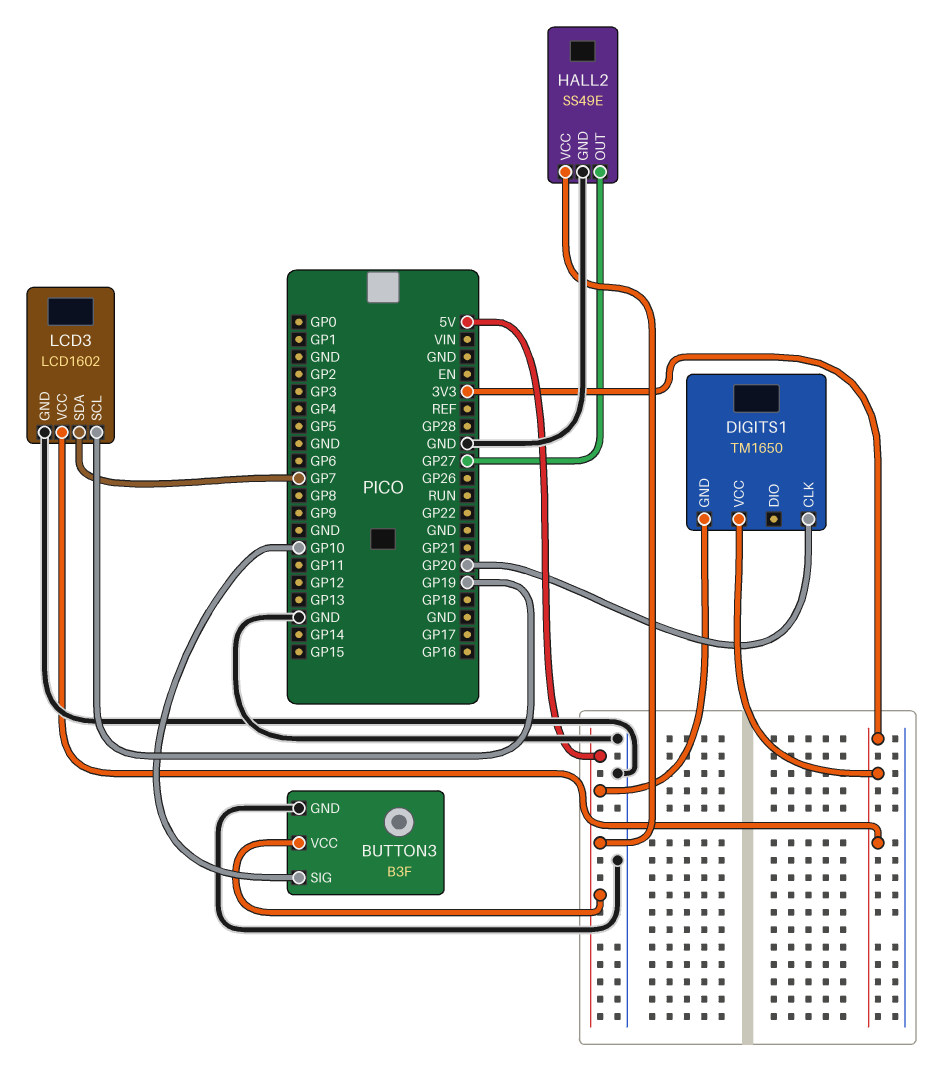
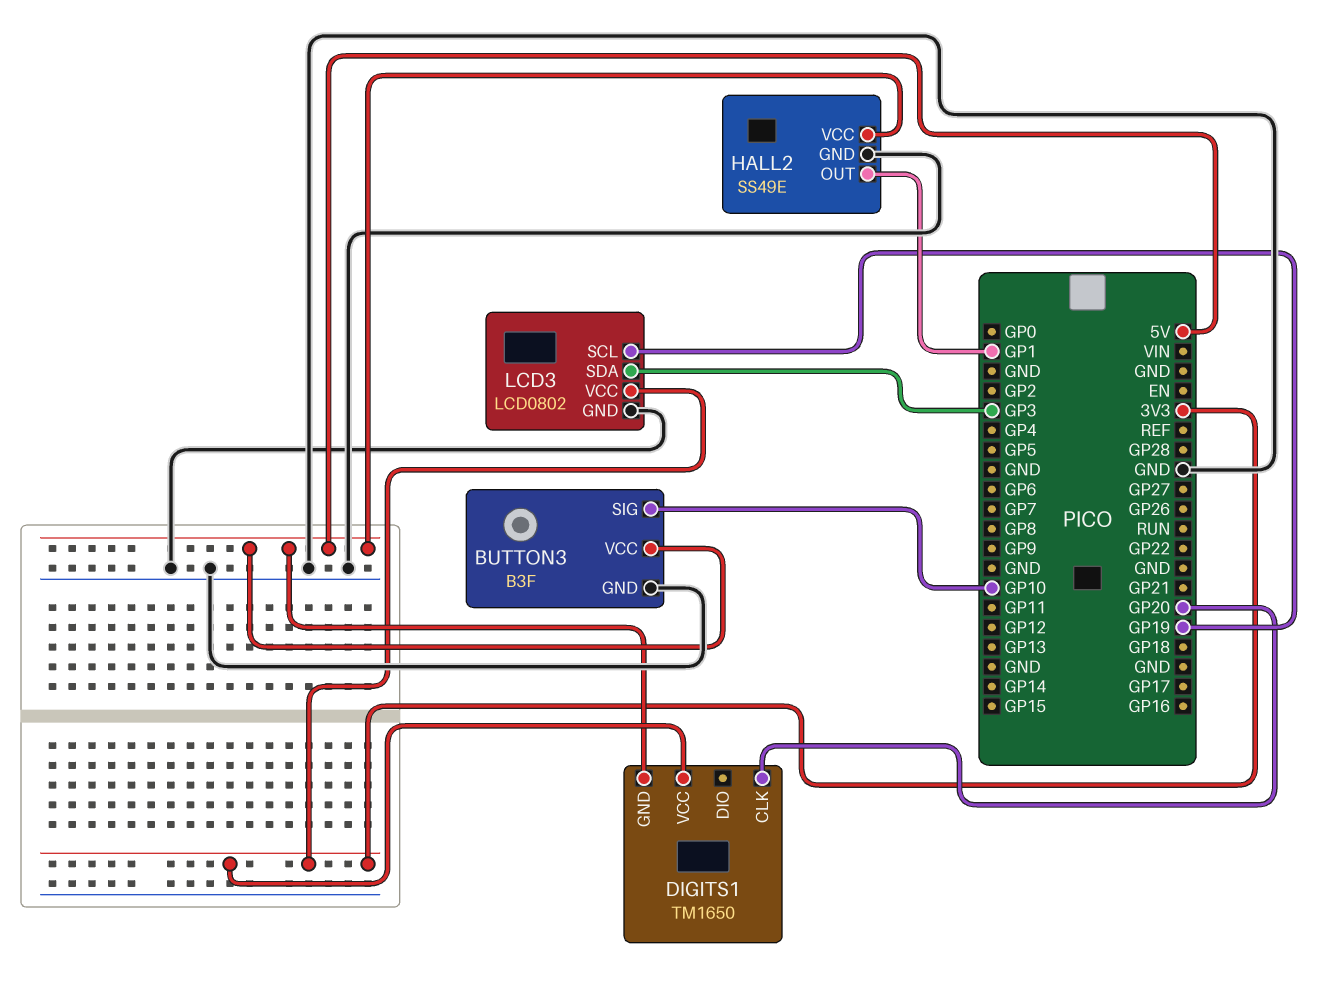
HALL2 pin OUT: GP27 -> GP1
LCD3: LCD1602 -> LCD0802
LCD3 pin SDA: GP7 -> GP3

